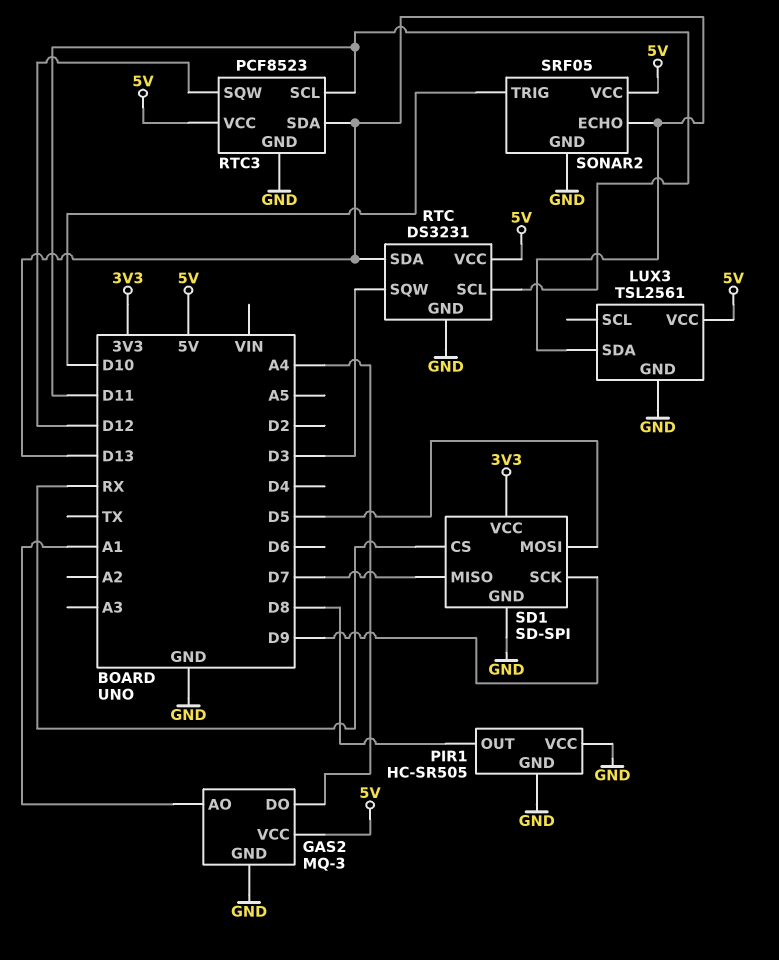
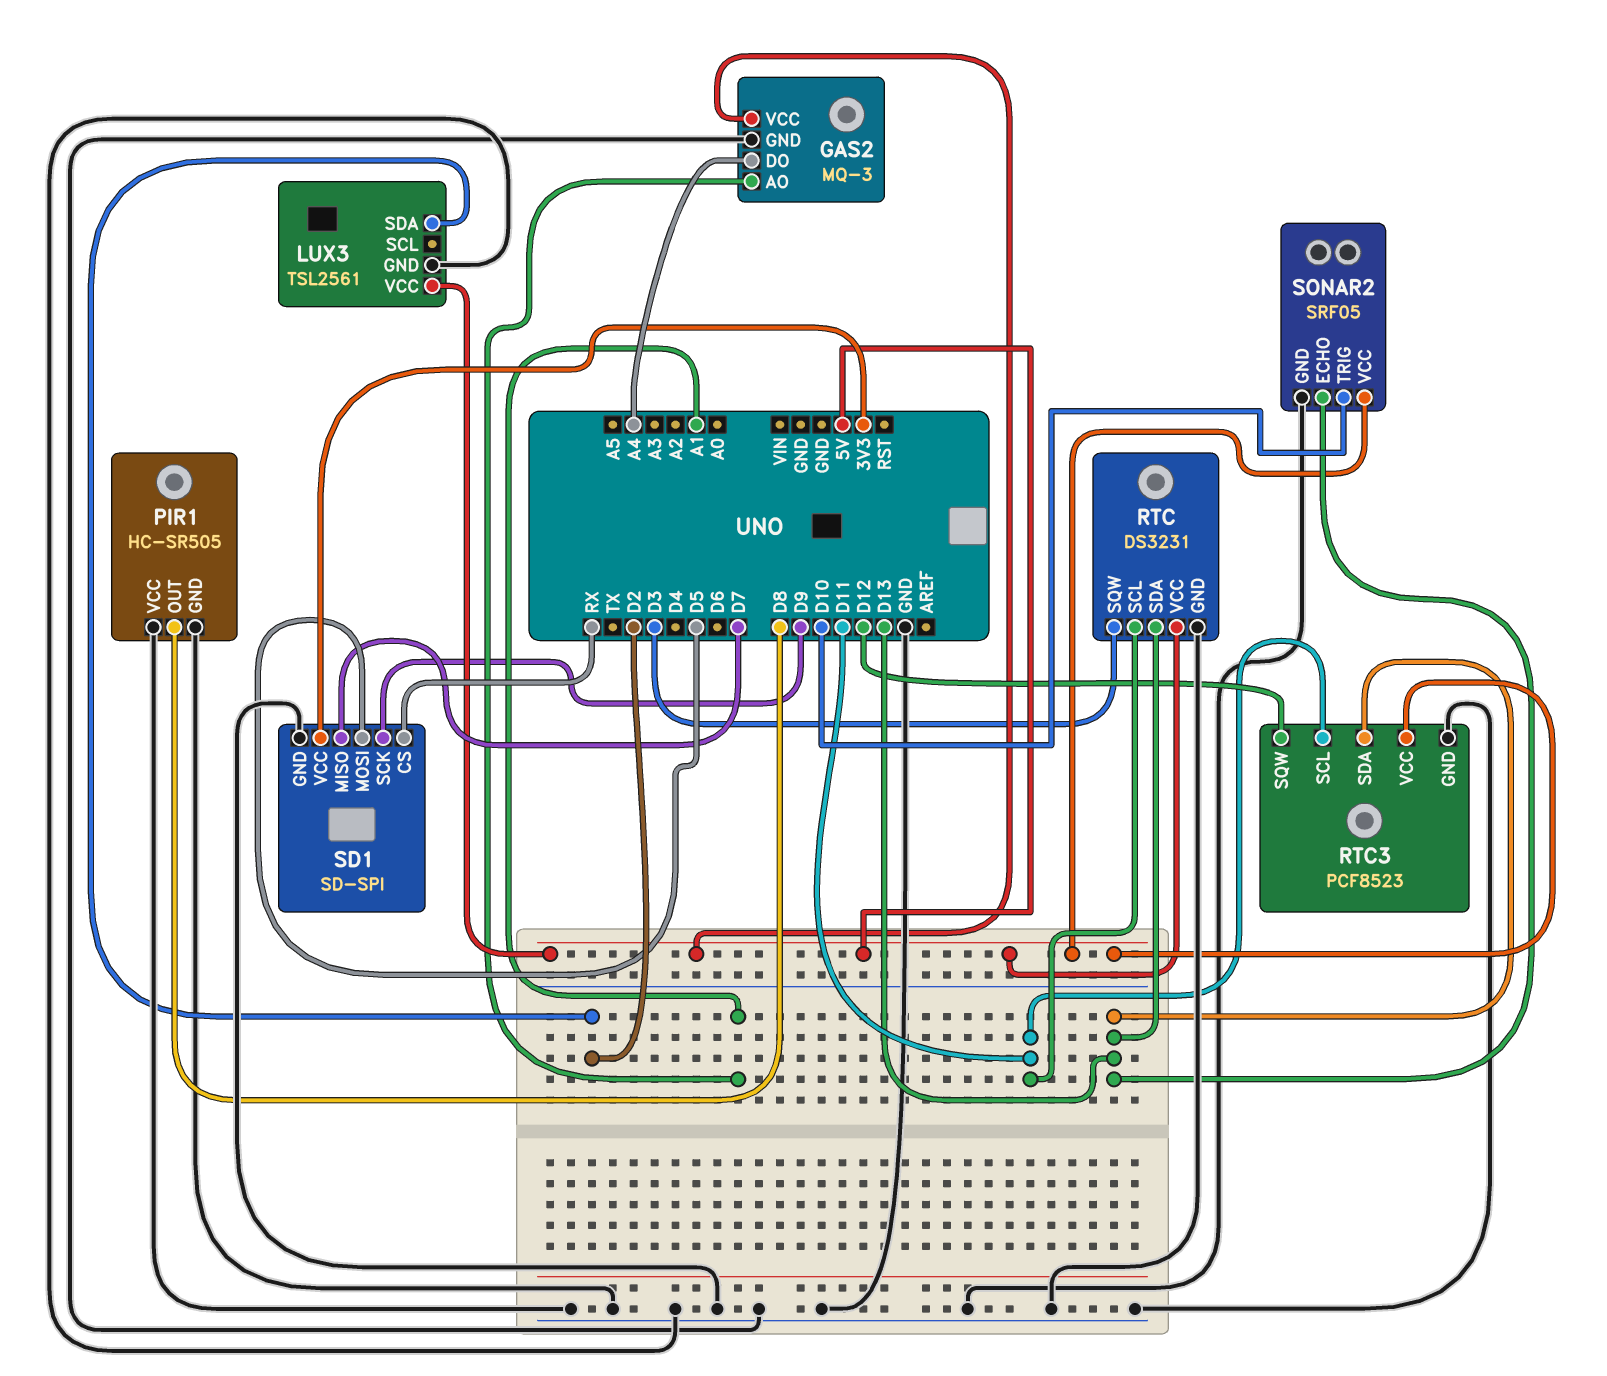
LUX3 pin SDA: D13 -> D2

